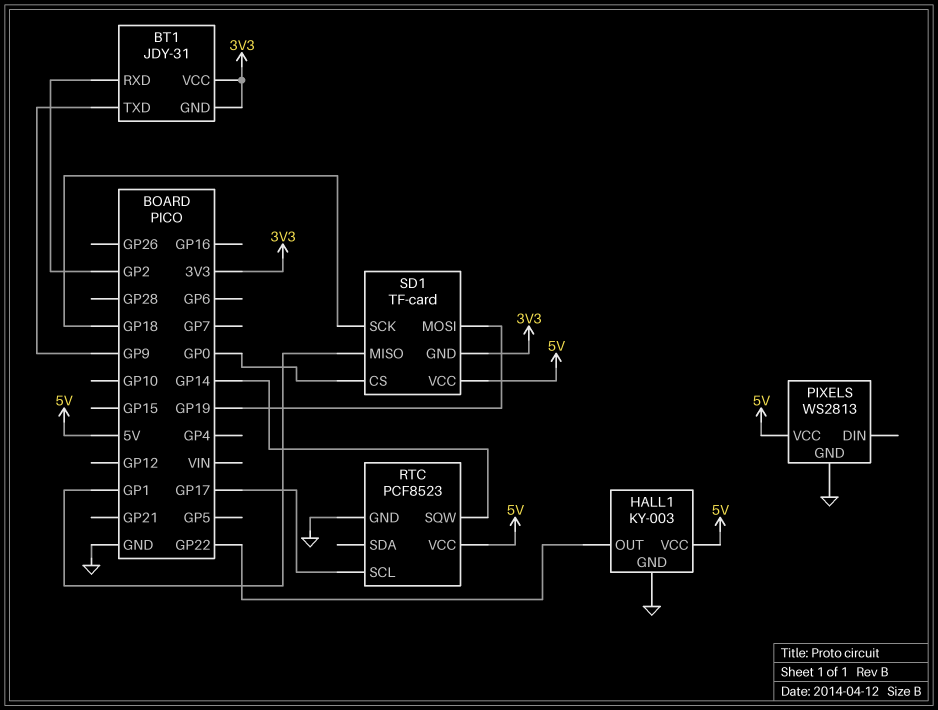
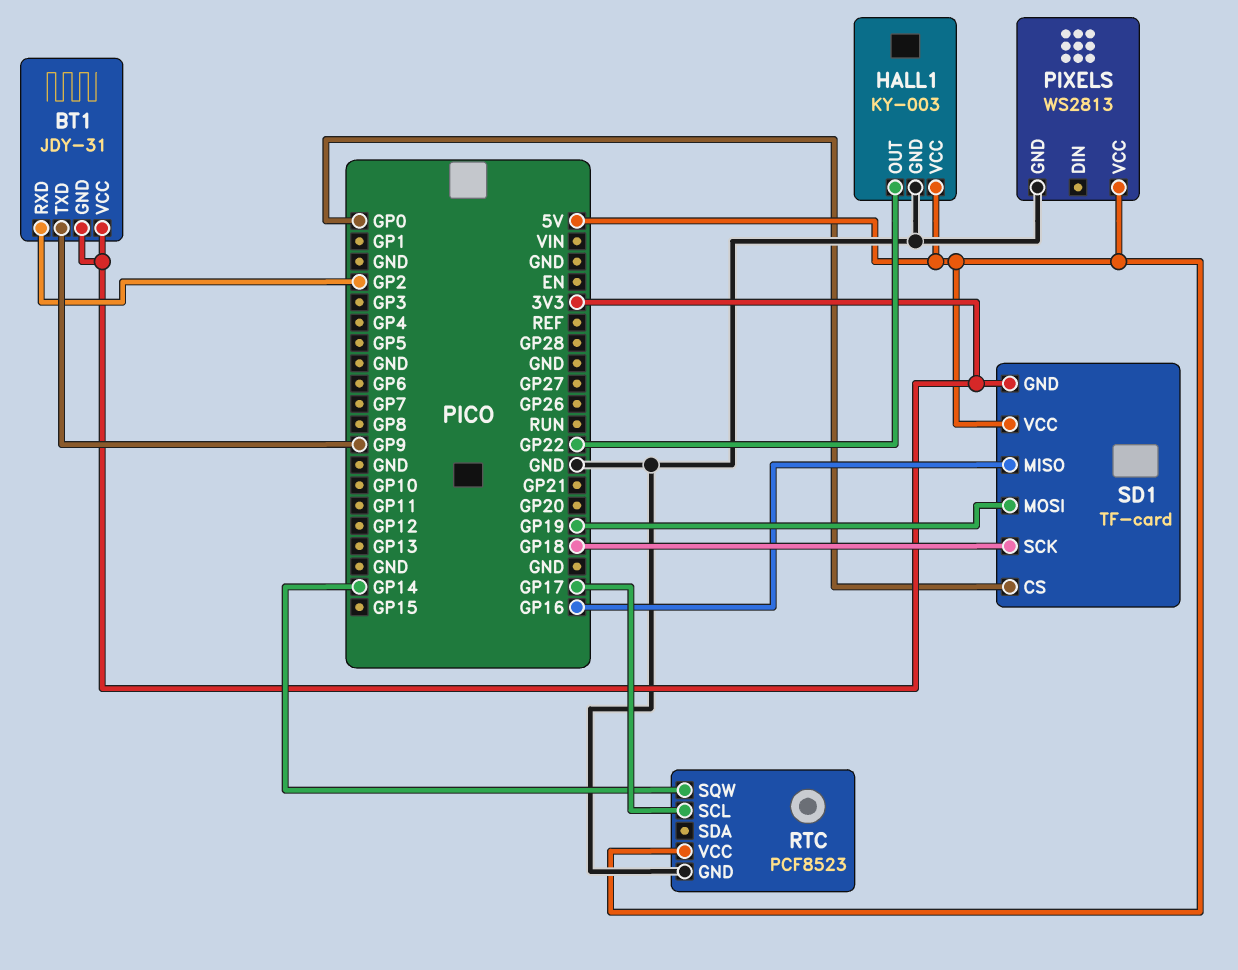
SD1 pin MISO: GP1 -> GP16

